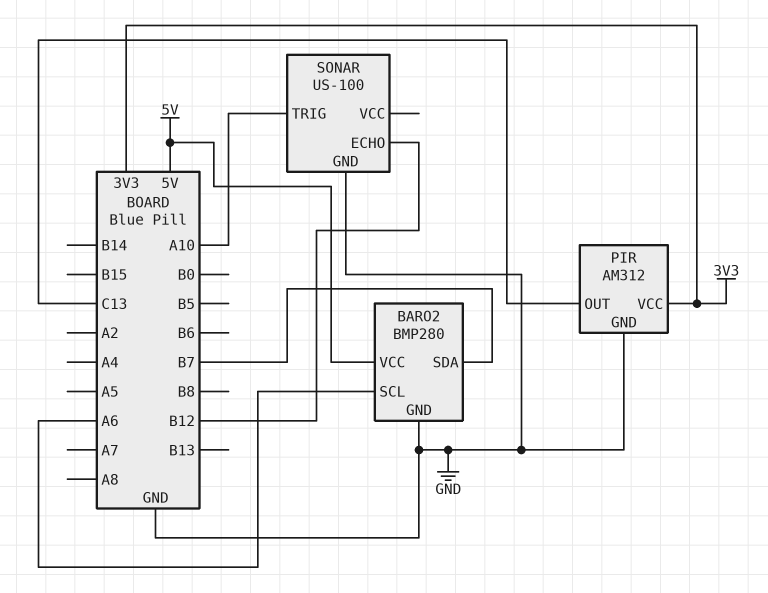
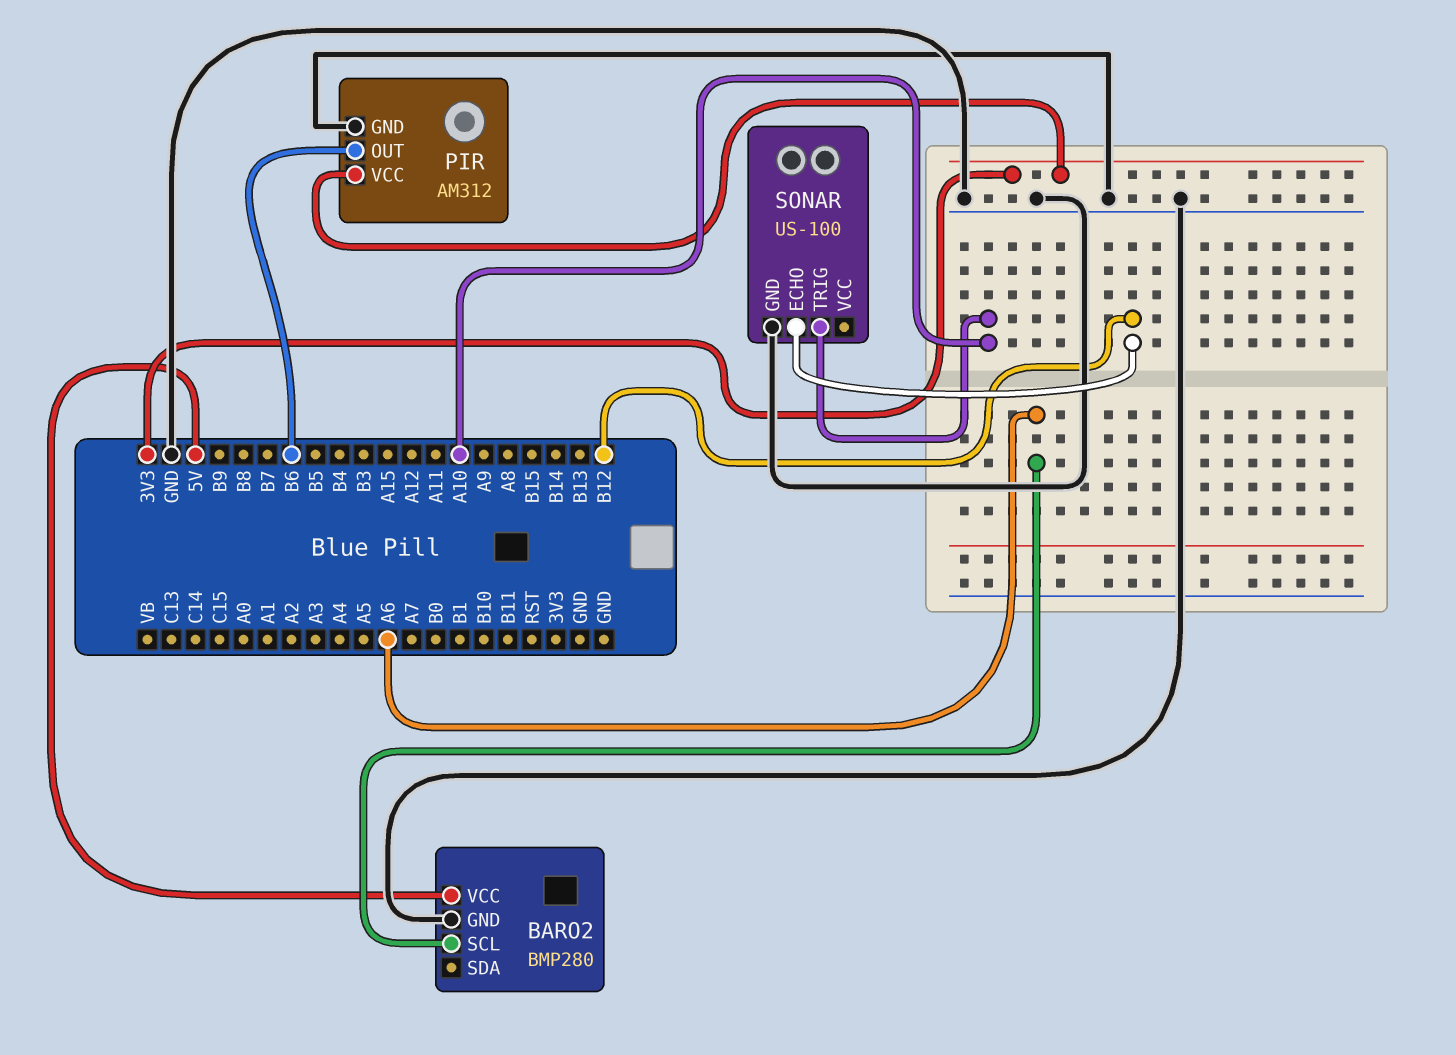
BARO2 pin SDA: B7 -> none
PIR pin OUT: C13 -> B6

